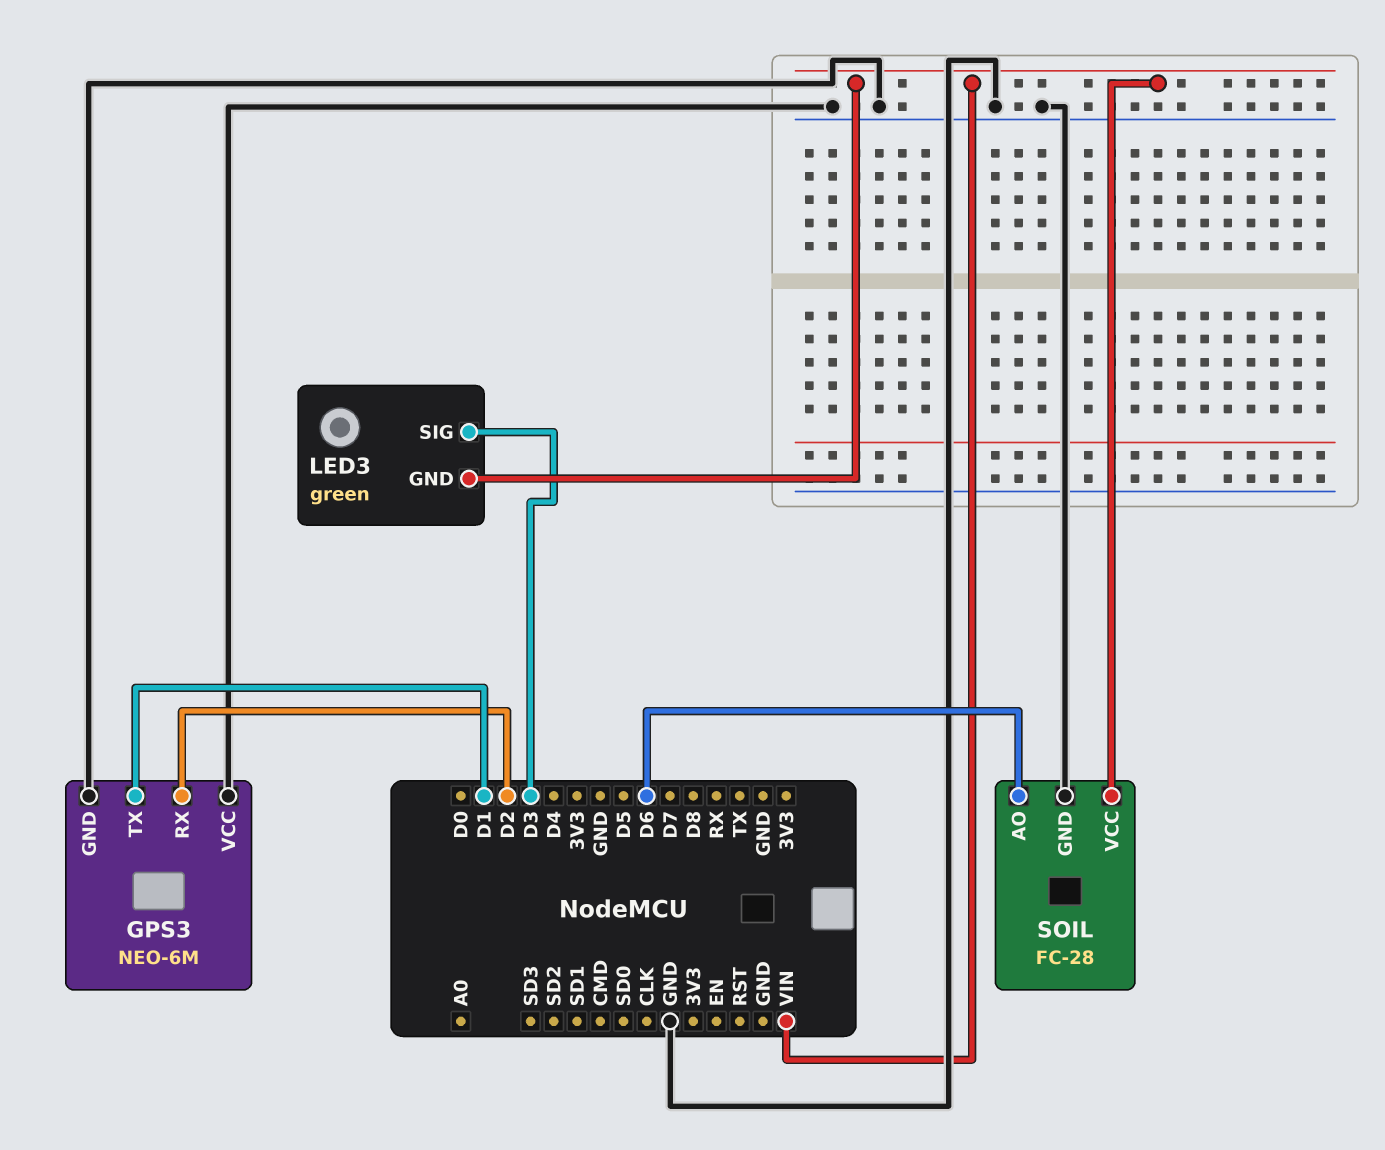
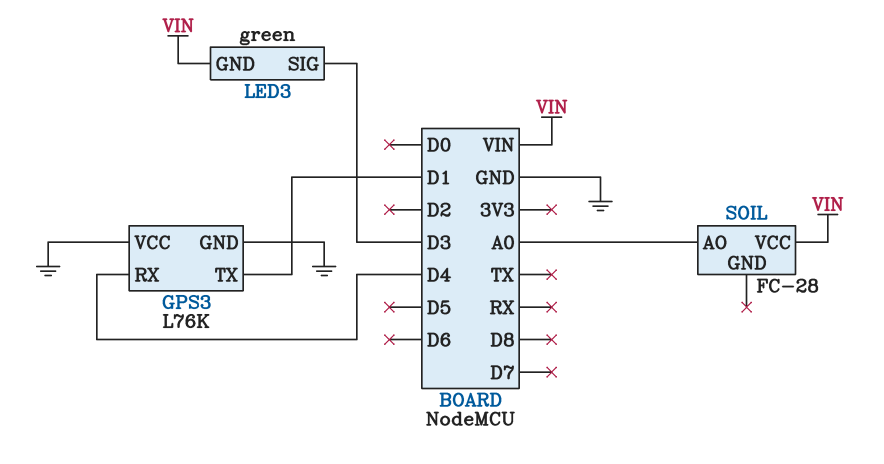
GPS3: NEO-6M -> L76K
GPS3 pin RX: D2 -> D4
SOIL pin AO: D6 -> A0
SOIL pin GND: GND -> none

